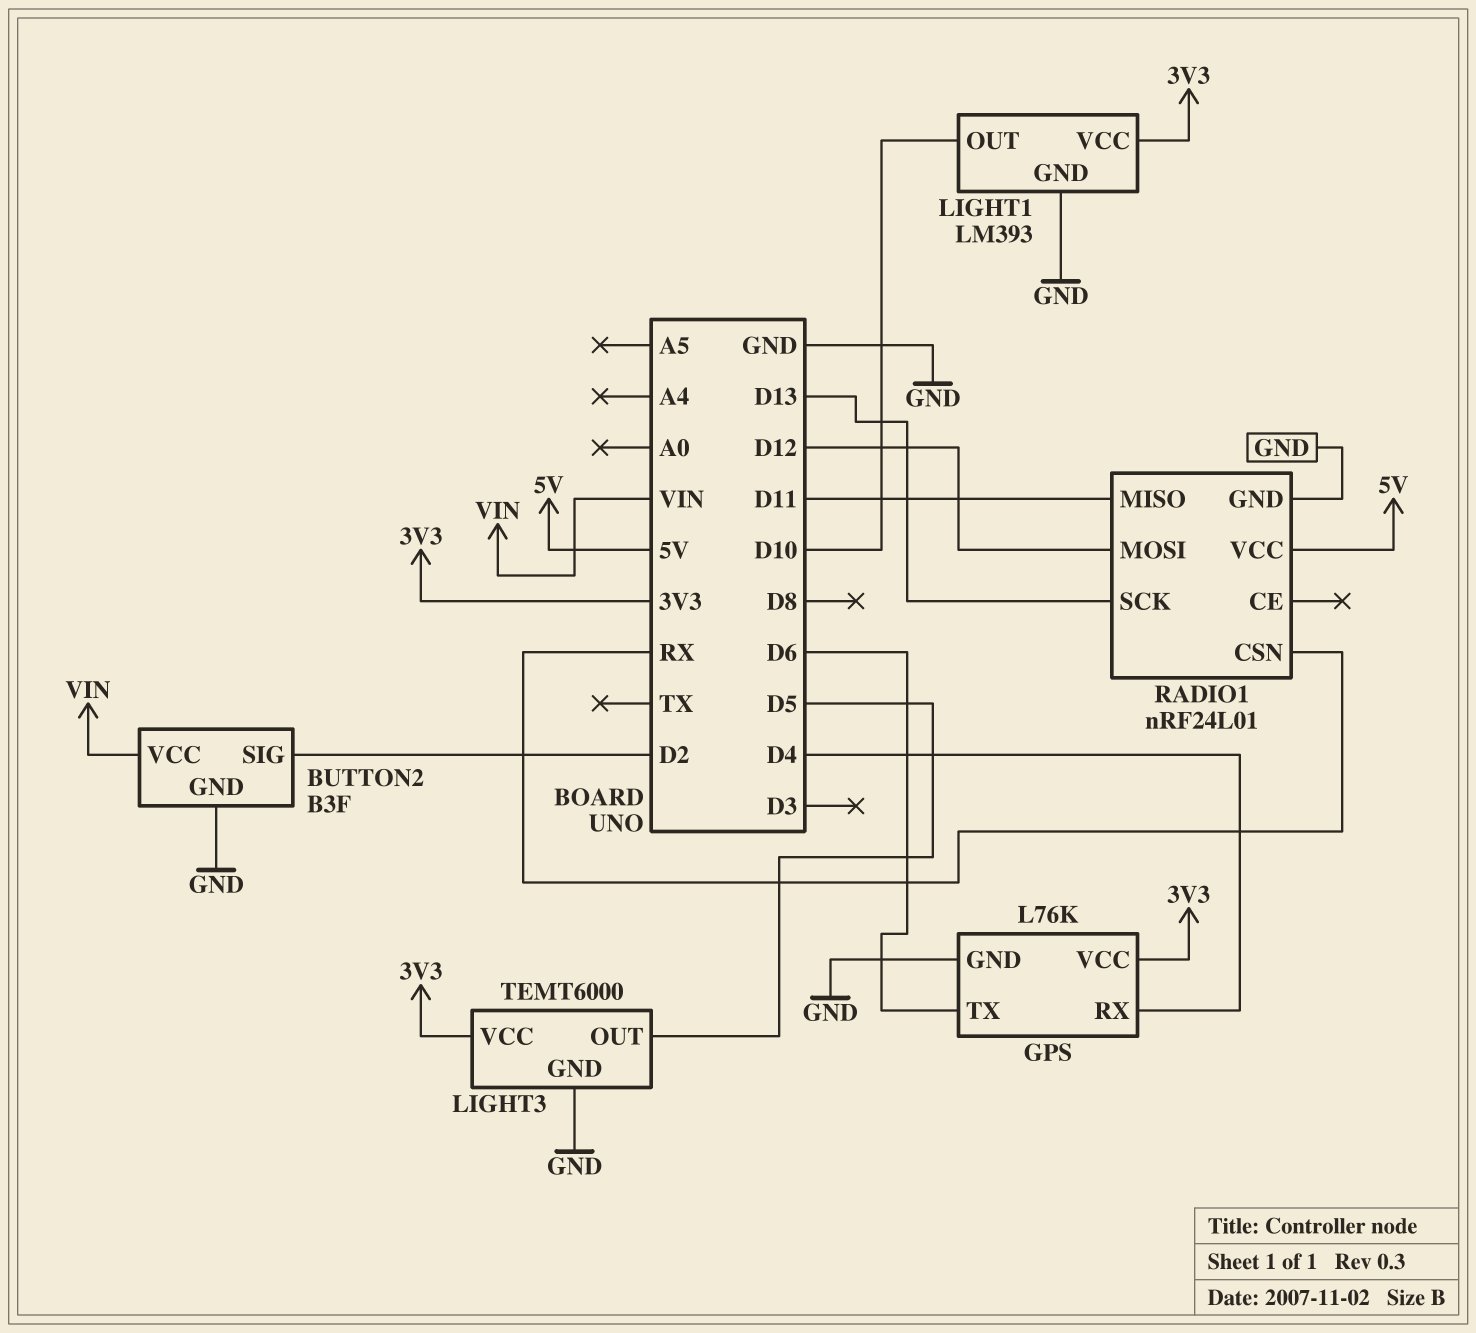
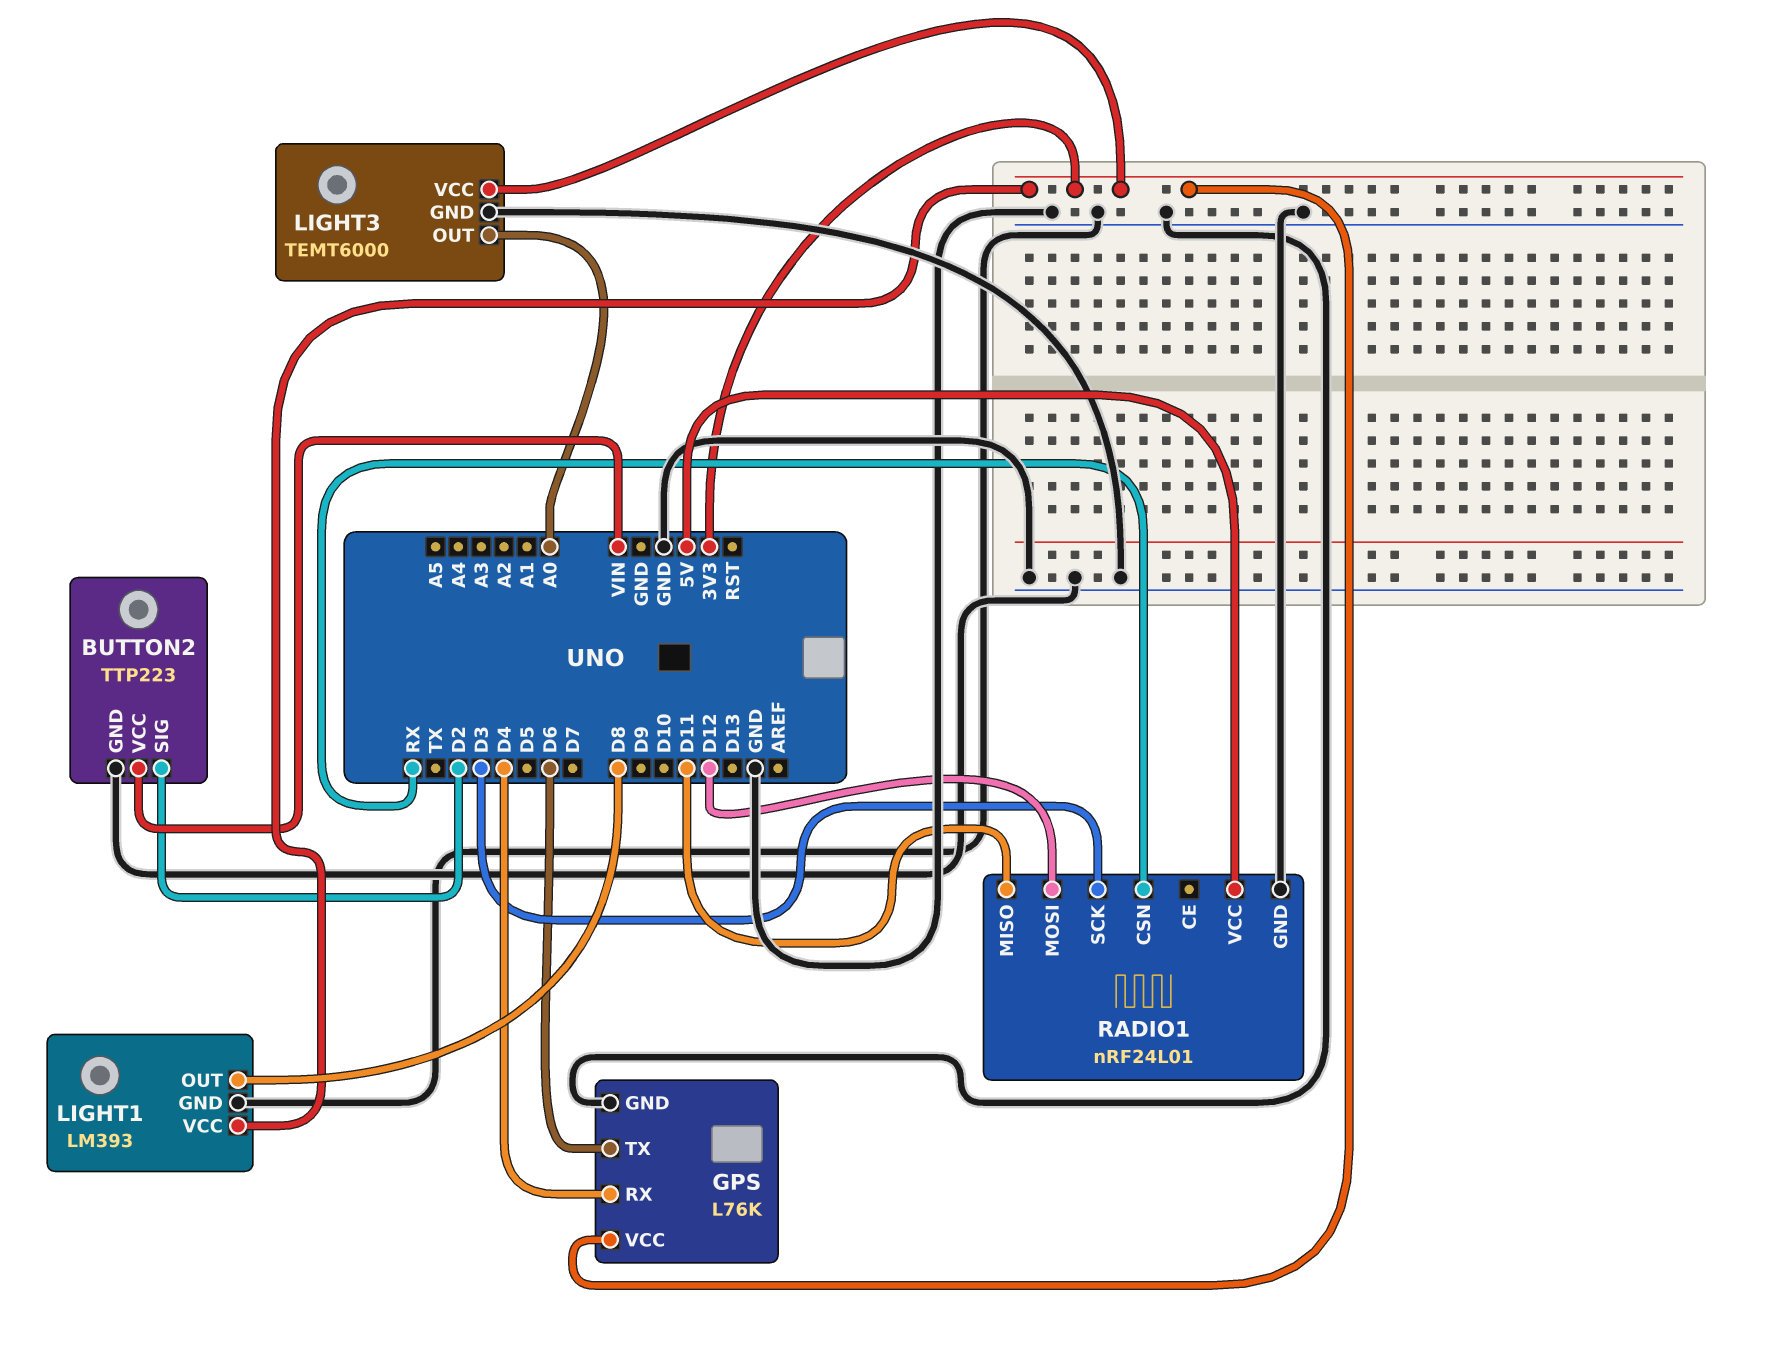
BUTTON2: B3F -> TTP223
LIGHT1 pin OUT: D10 -> D8
LIGHT3 pin OUT: D5 -> A0
RADIO1 pin SCK: D13 -> D3

